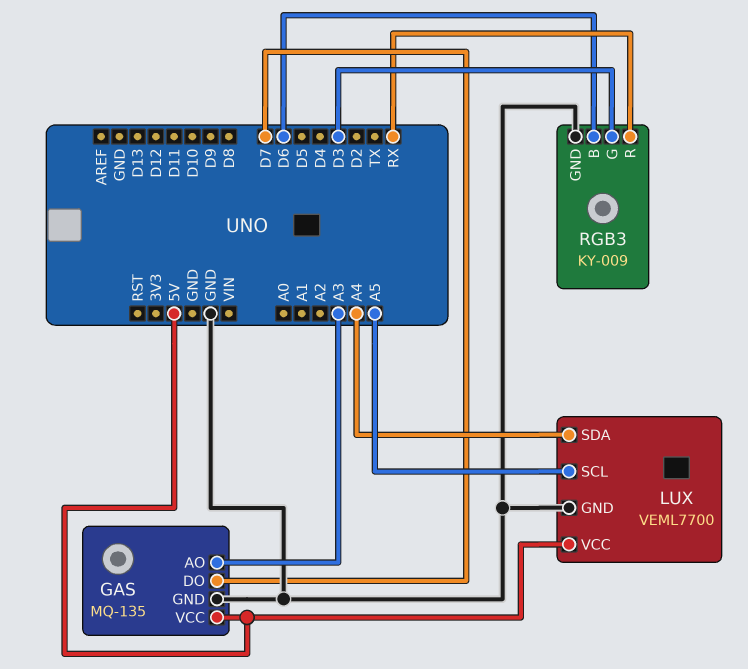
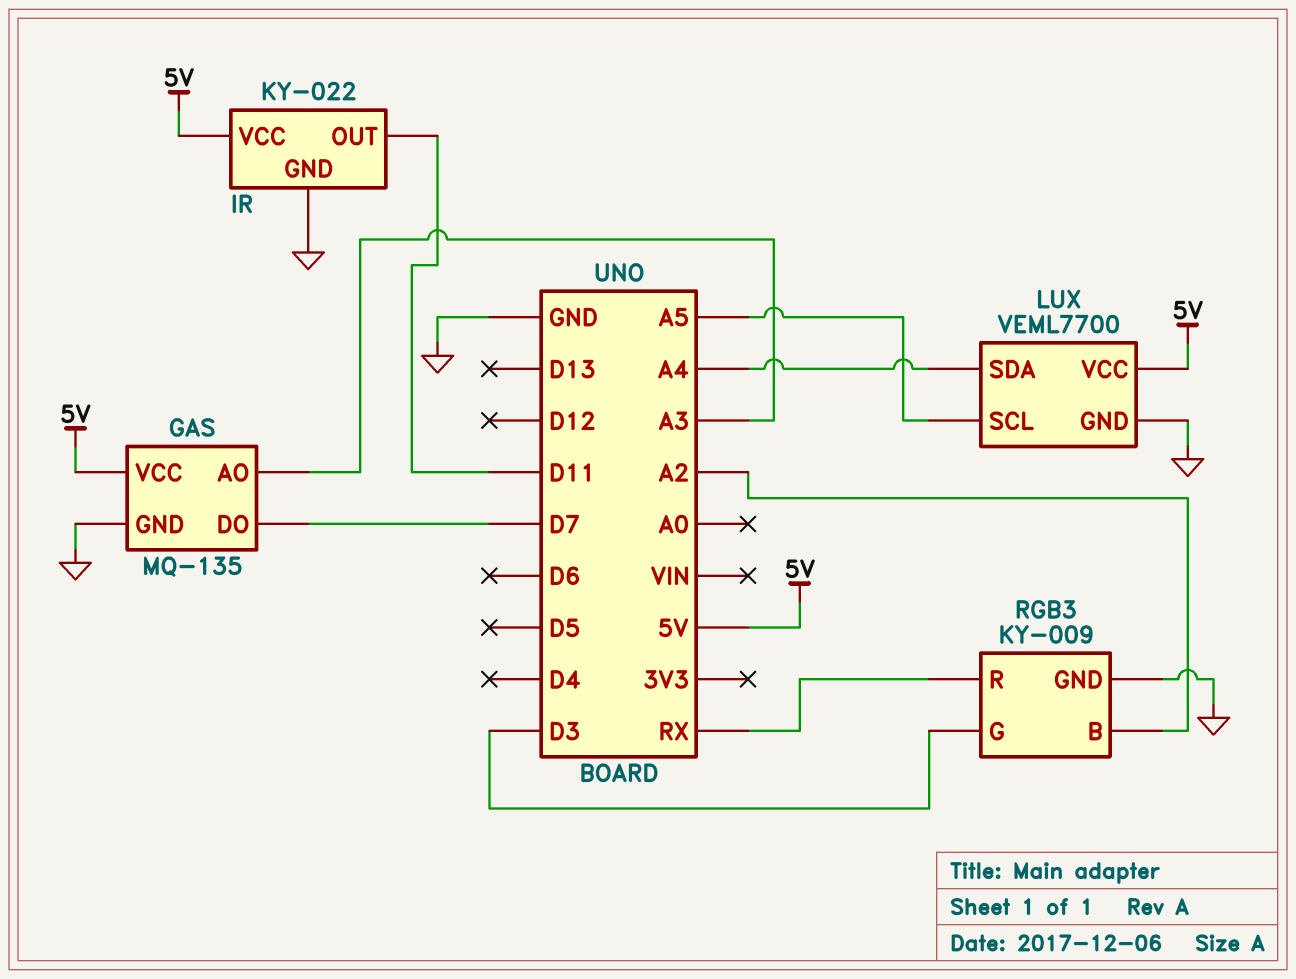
IR: none -> KY-022
IR pin GND: none -> GND
IR pin OUT: none -> D11
IR pin VCC: none -> 5V
RGB3 pin B: D6 -> A2

